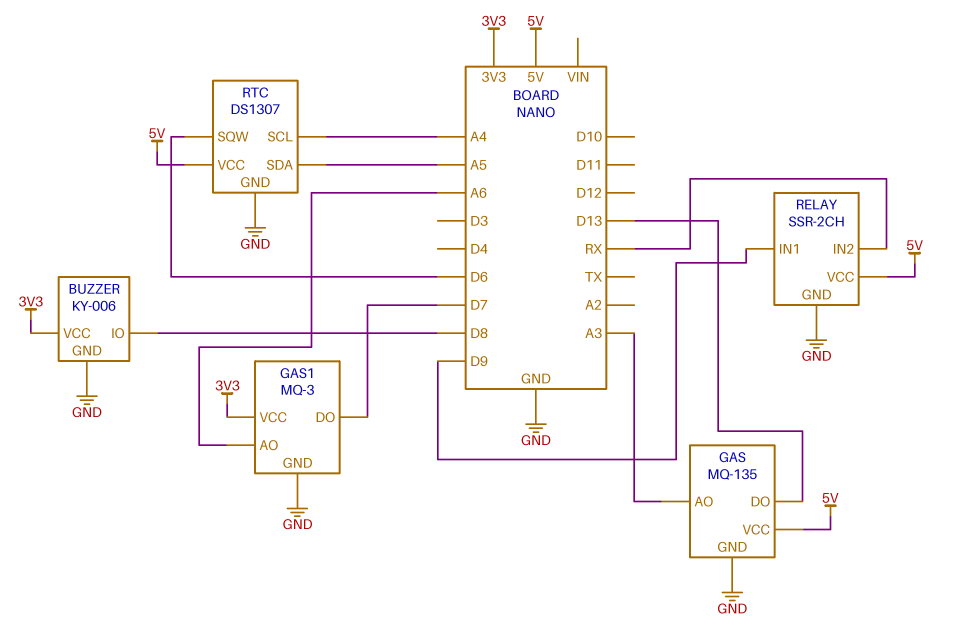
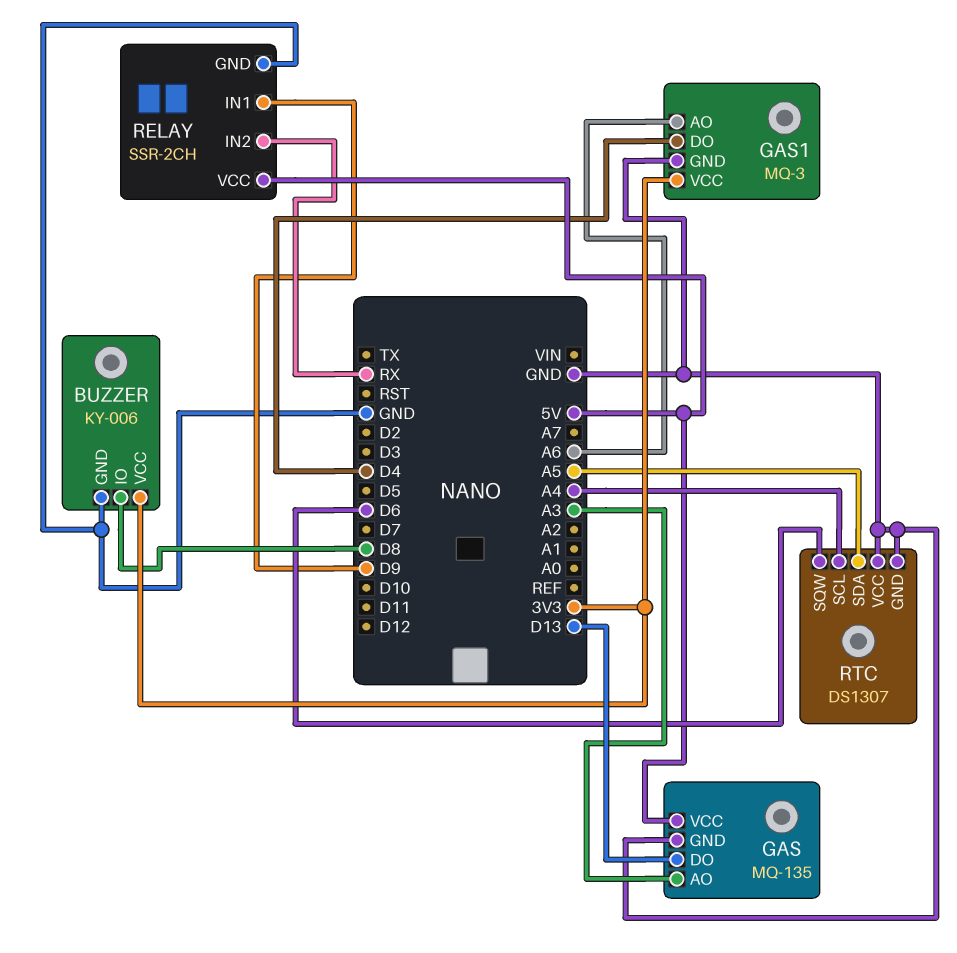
GAS1 pin DO: D7 -> D4
RTC pin VCC: 5V -> GND

